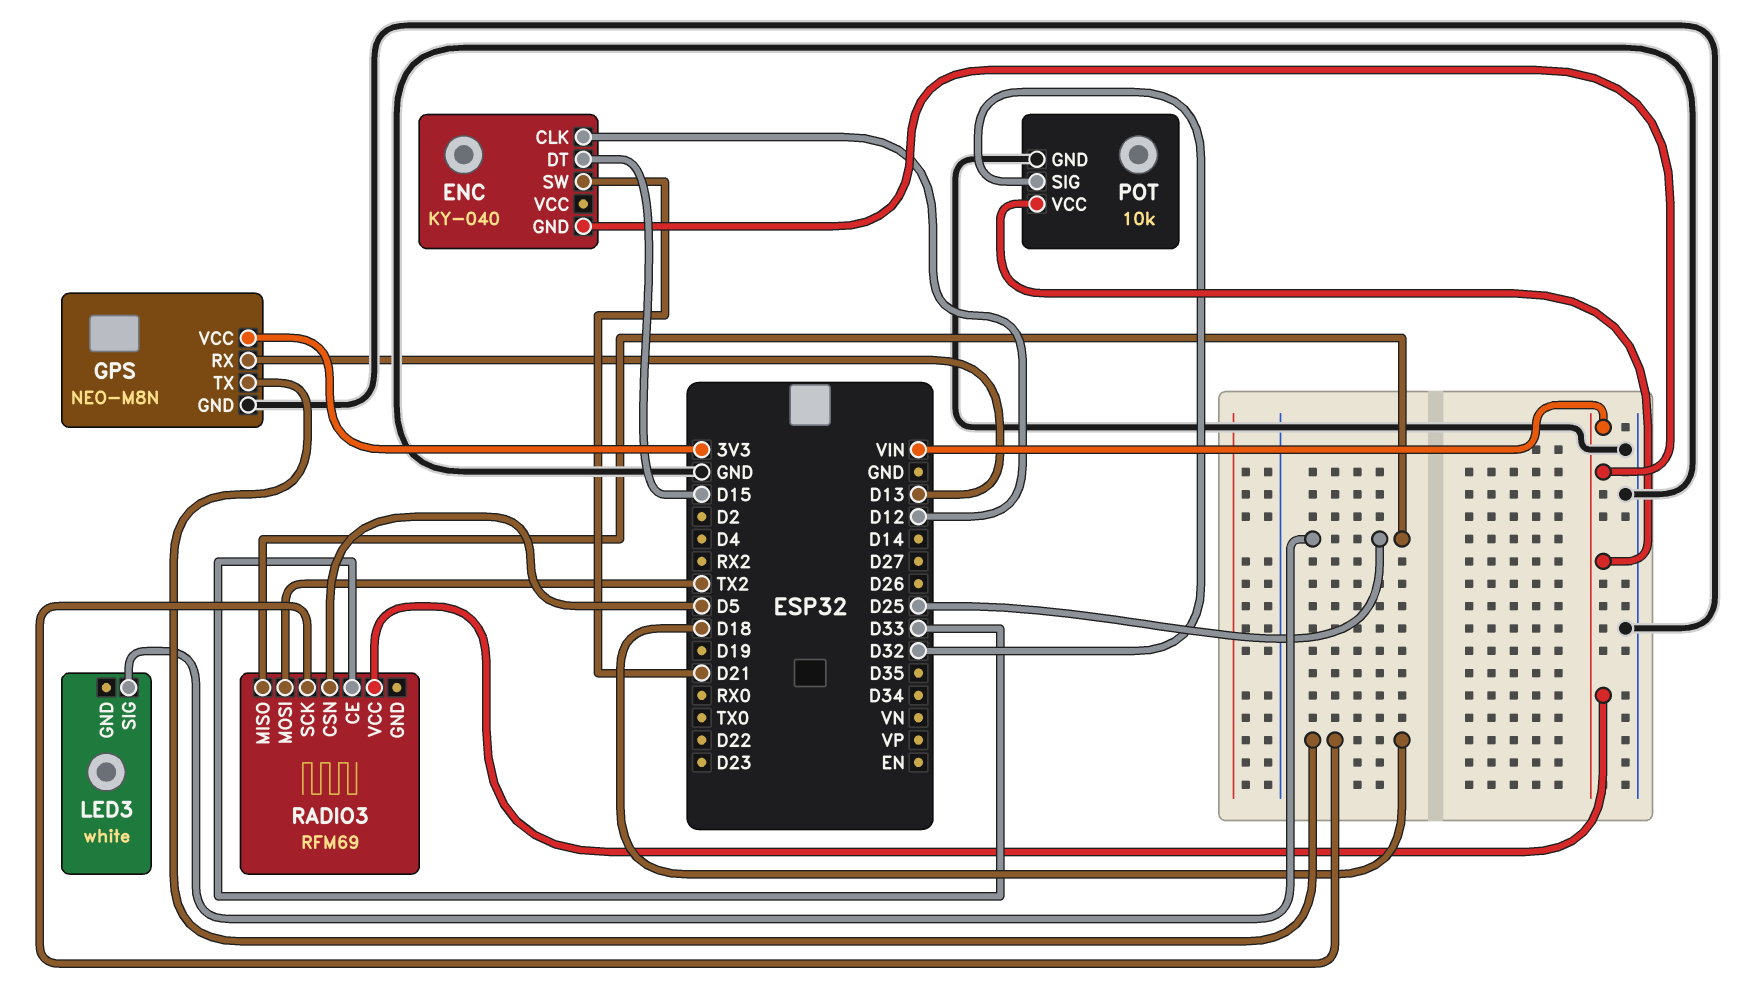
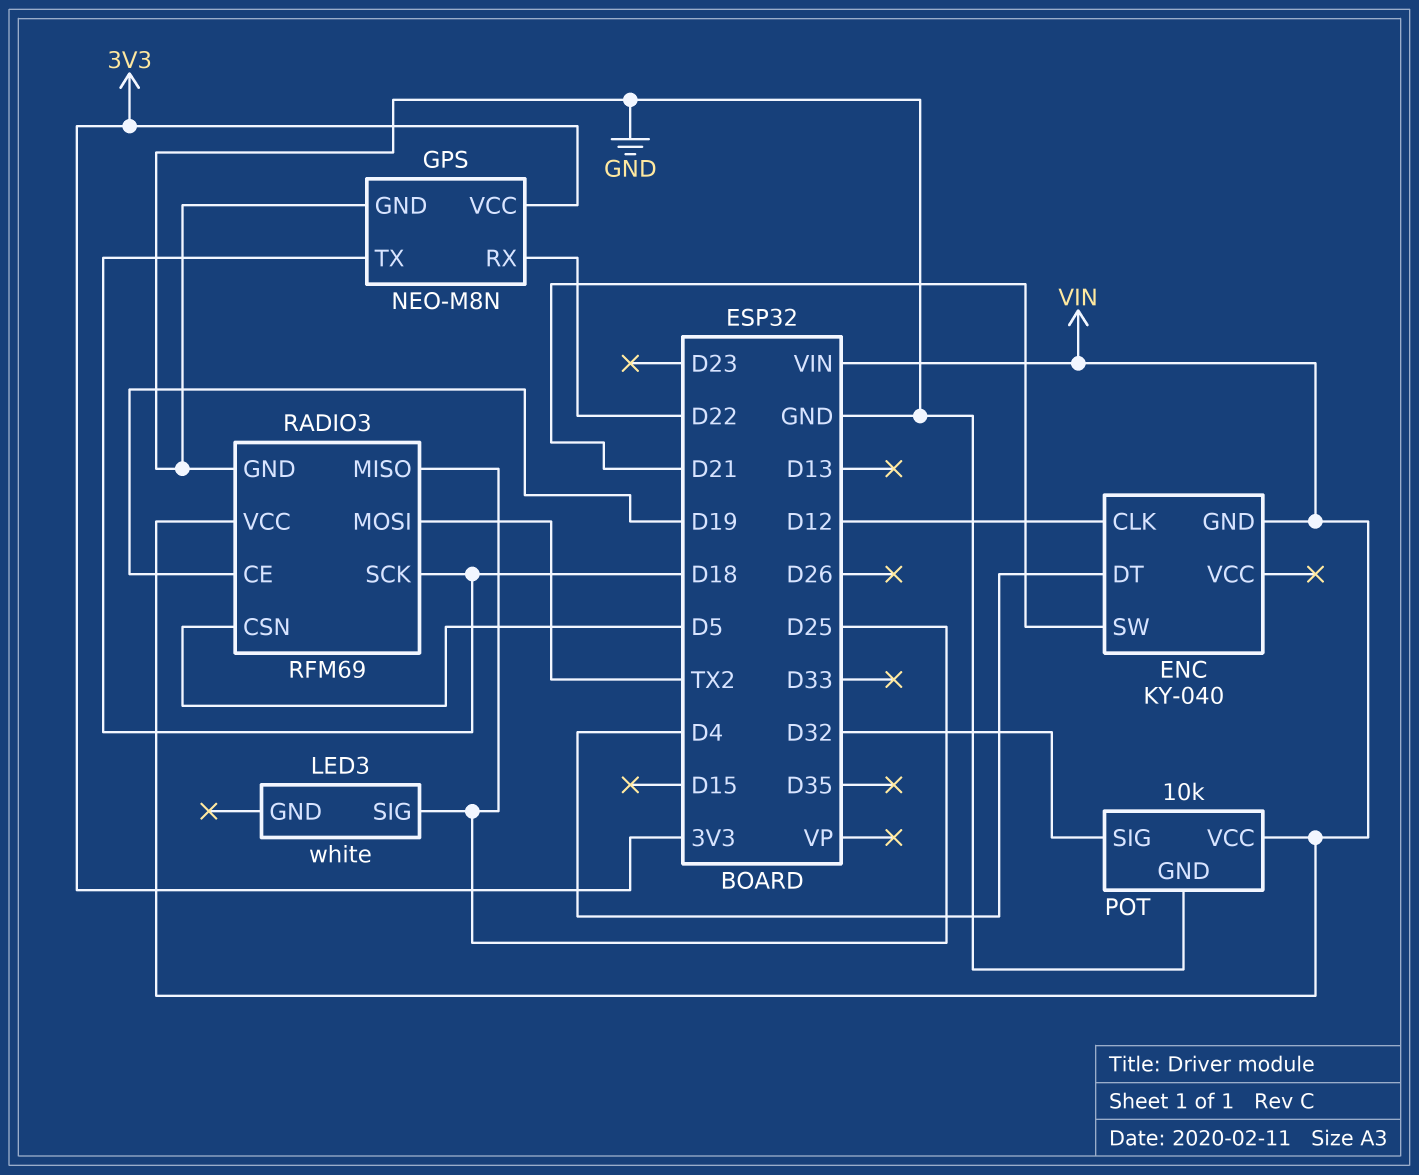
ENC pin DT: D15 -> D4
GPS pin RX: D13 -> D22
RADIO3 pin CE: D33 -> D19
RADIO3 pin GND: none -> GND

